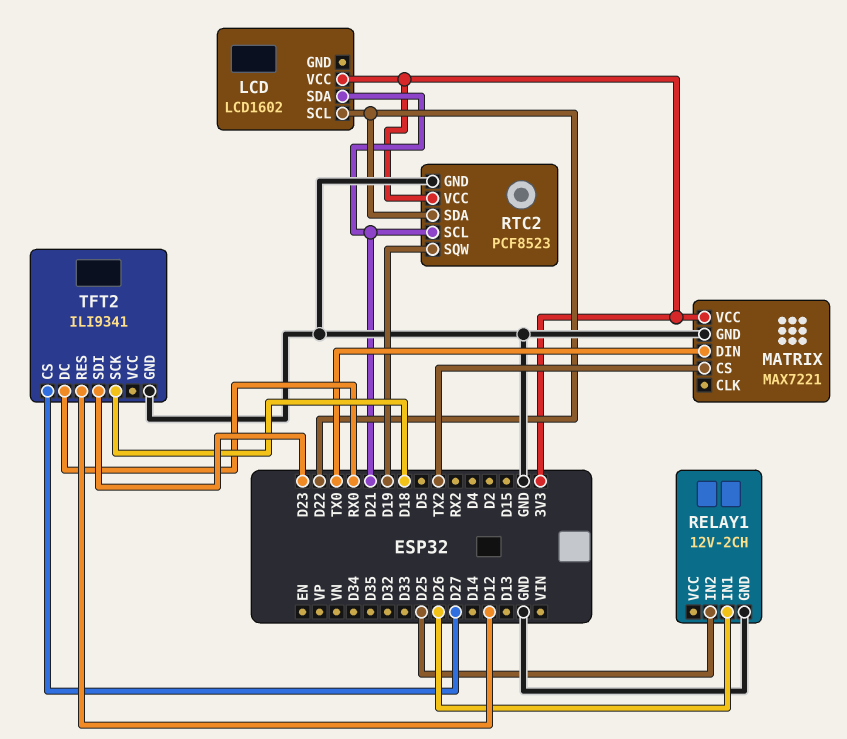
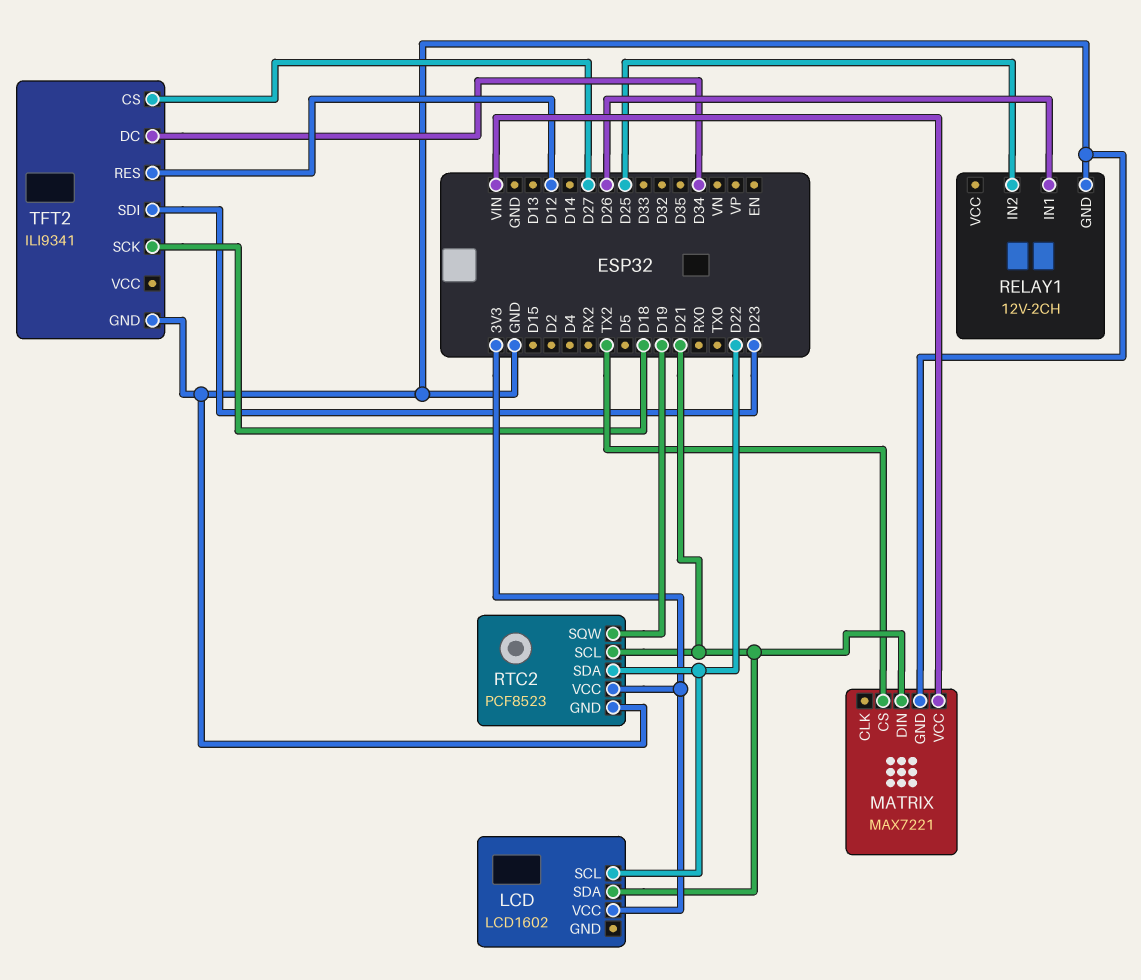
MATRIX pin DIN: TX0 -> D21
MATRIX pin VCC: 3V3 -> VIN
TFT2 pin DC: RX0 -> D34

